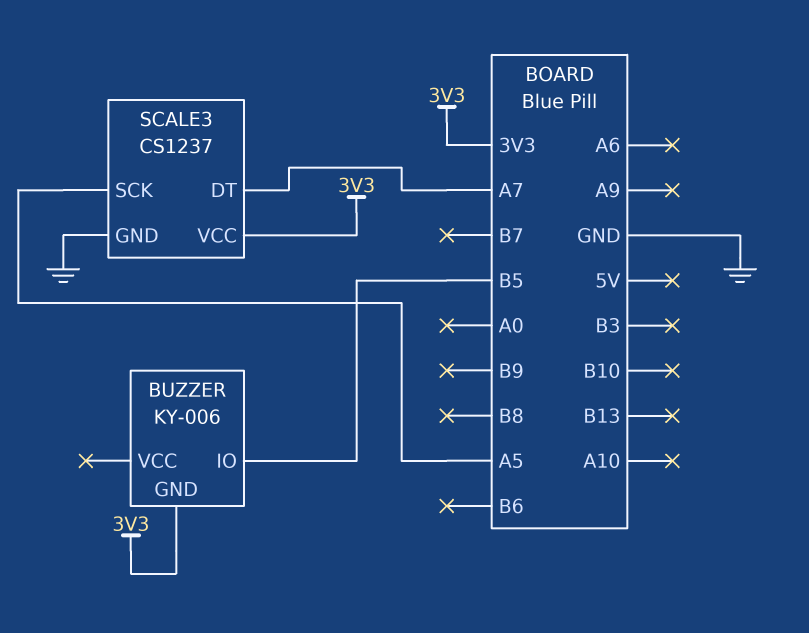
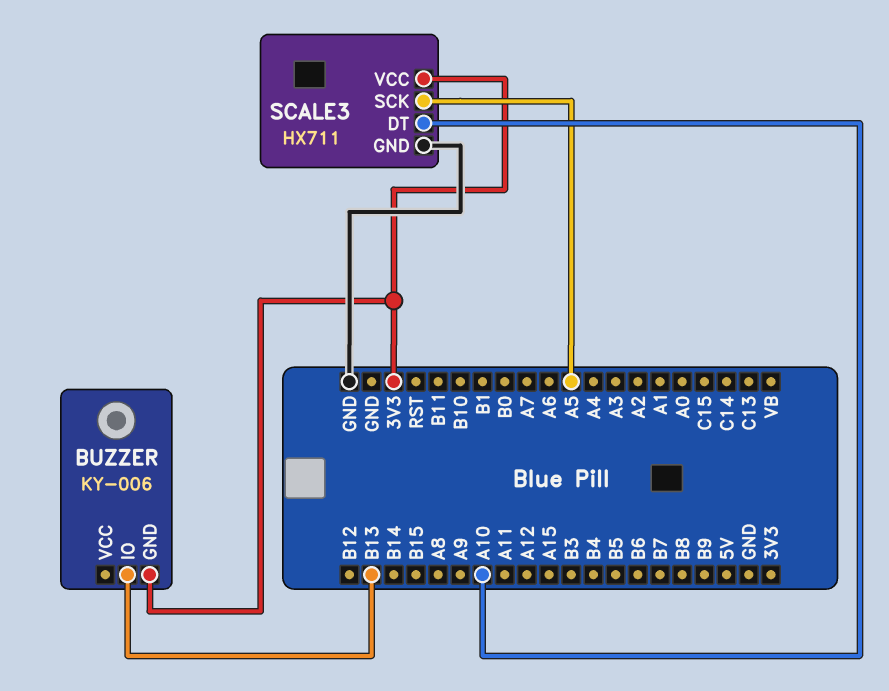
BUZZER pin IO: B5 -> B13
SCALE3: CS1237 -> HX711
SCALE3 pin DT: A7 -> A10

